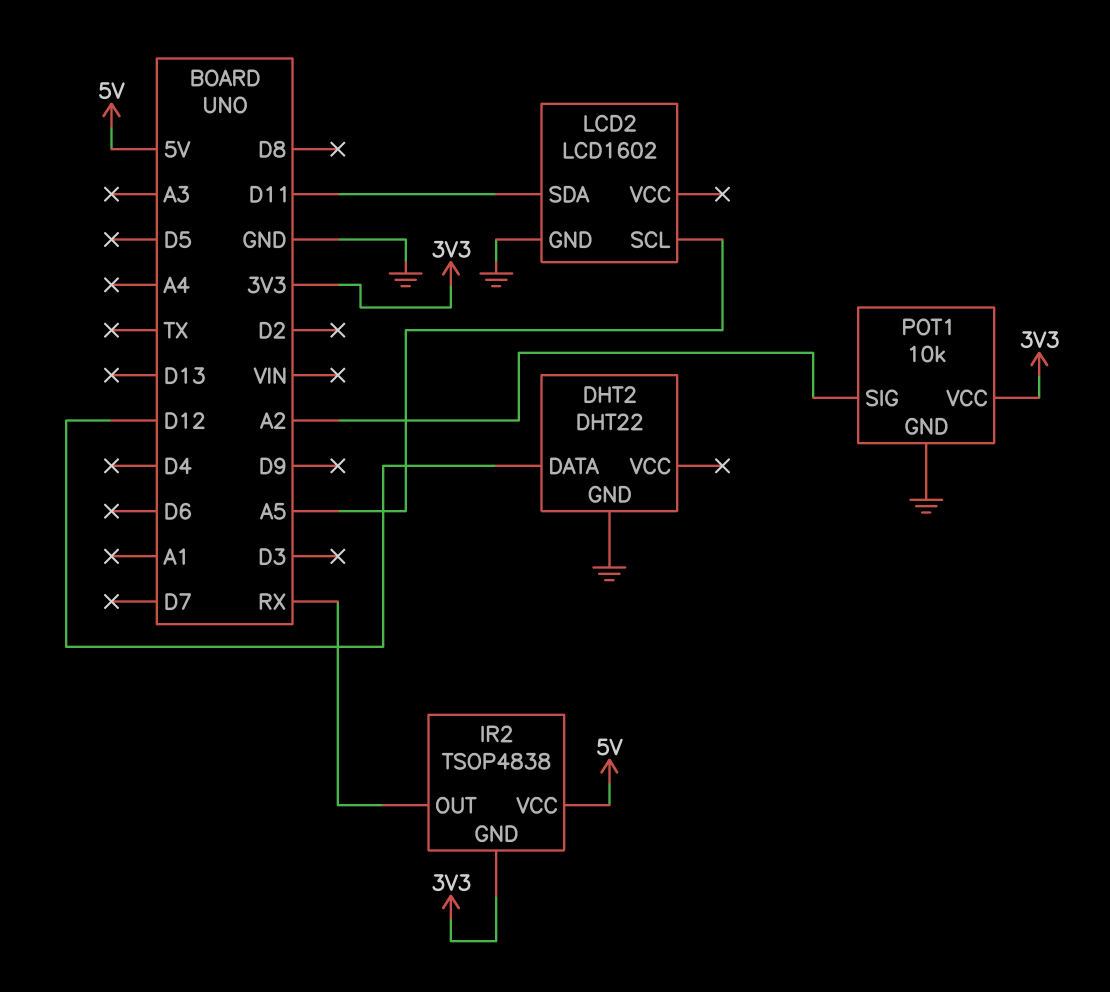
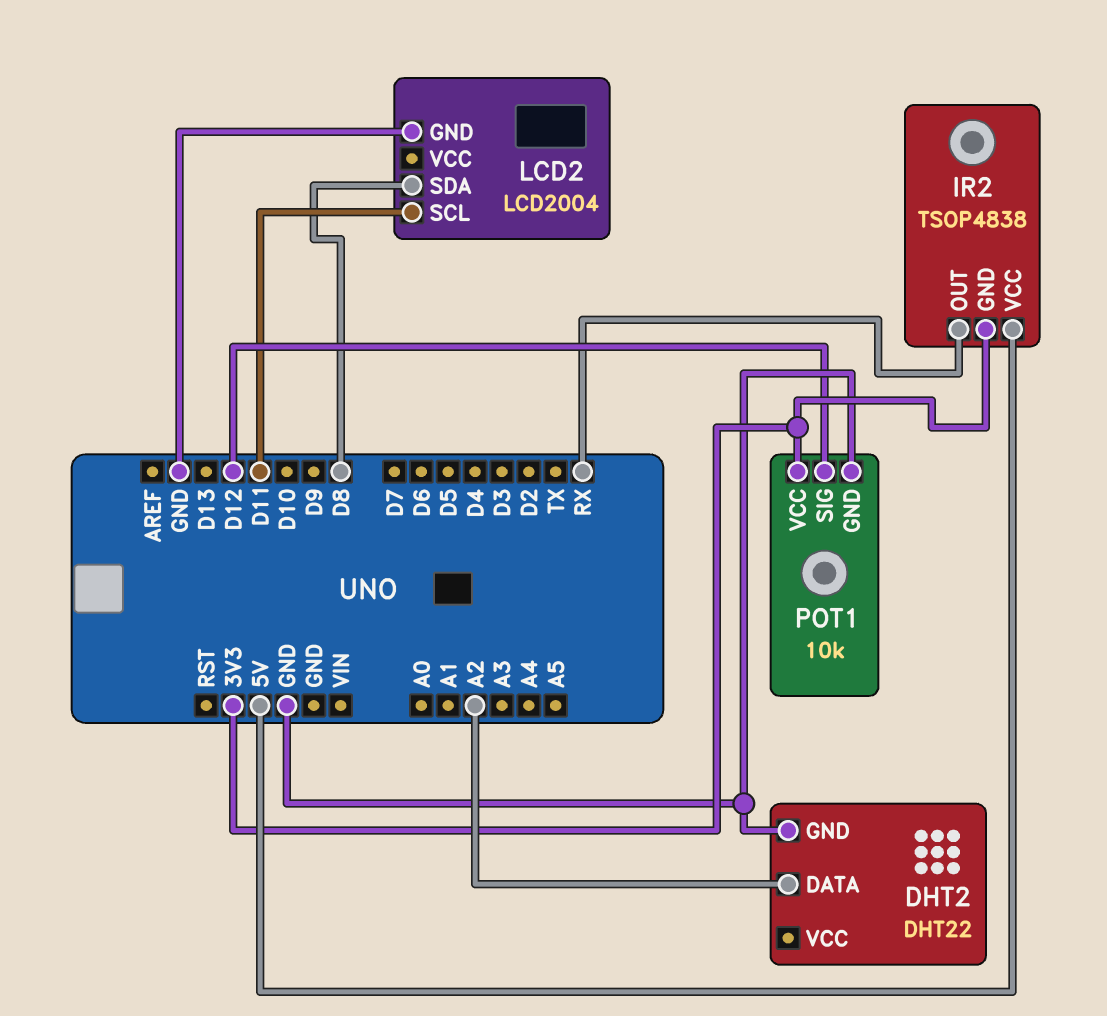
DHT2 pin DATA: D12 -> A2
LCD2: LCD1602 -> LCD2004
LCD2 pin SCL: A5 -> D11
LCD2 pin SDA: D11 -> D8
POT1 pin SIG: A2 -> D12

